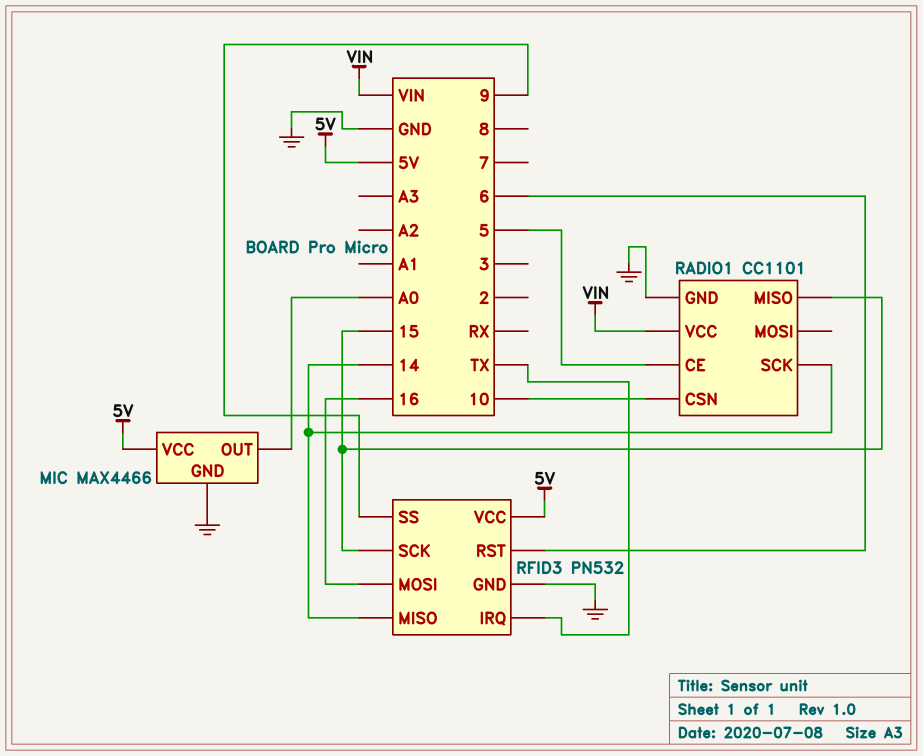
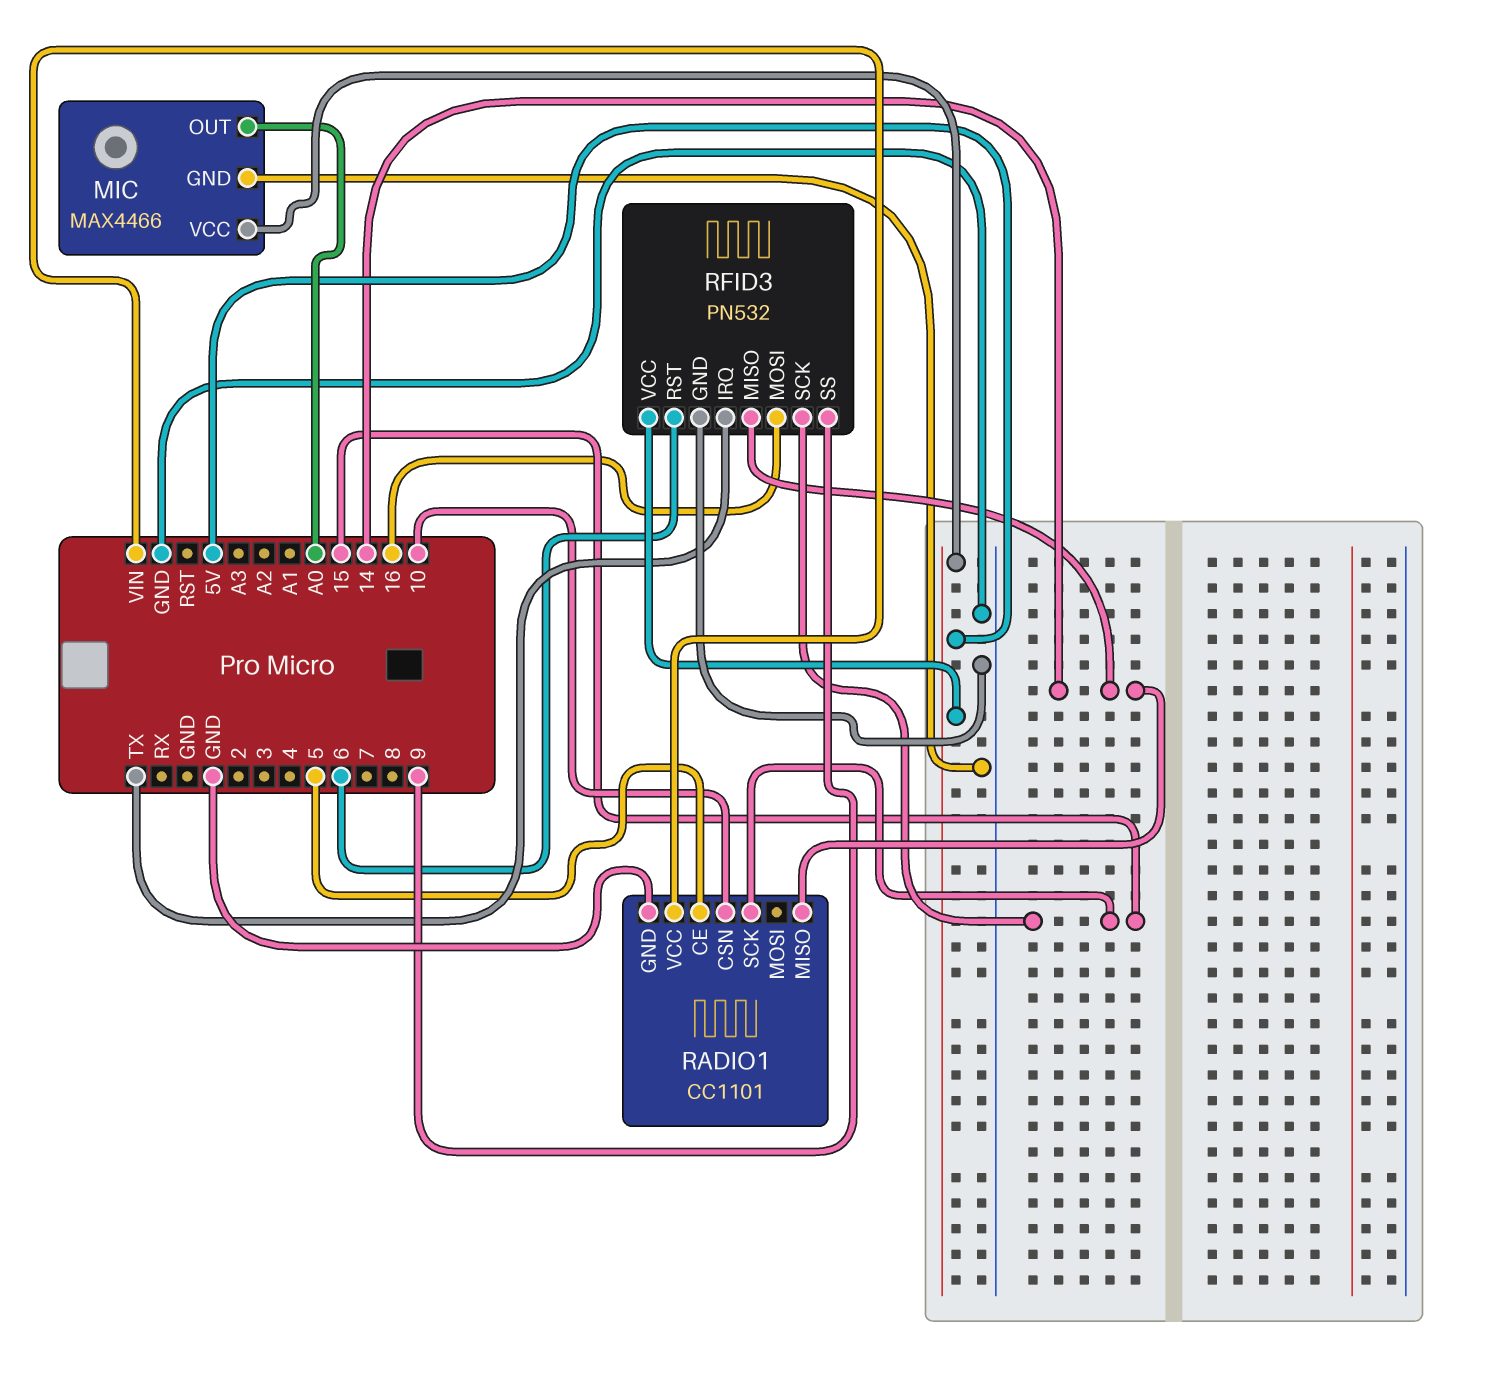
RADIO1 pin MISO: 15 -> 14
RADIO1 pin SCK: 14 -> 15

